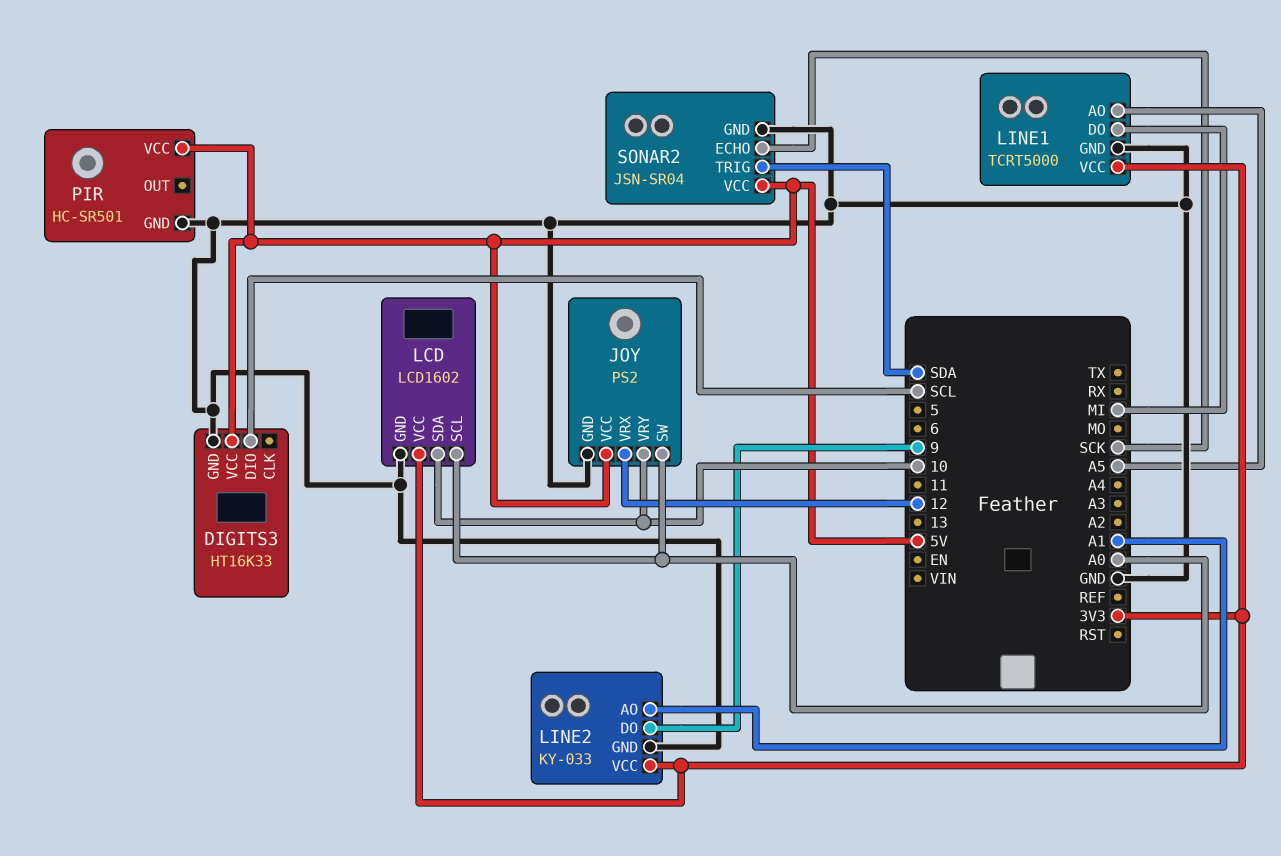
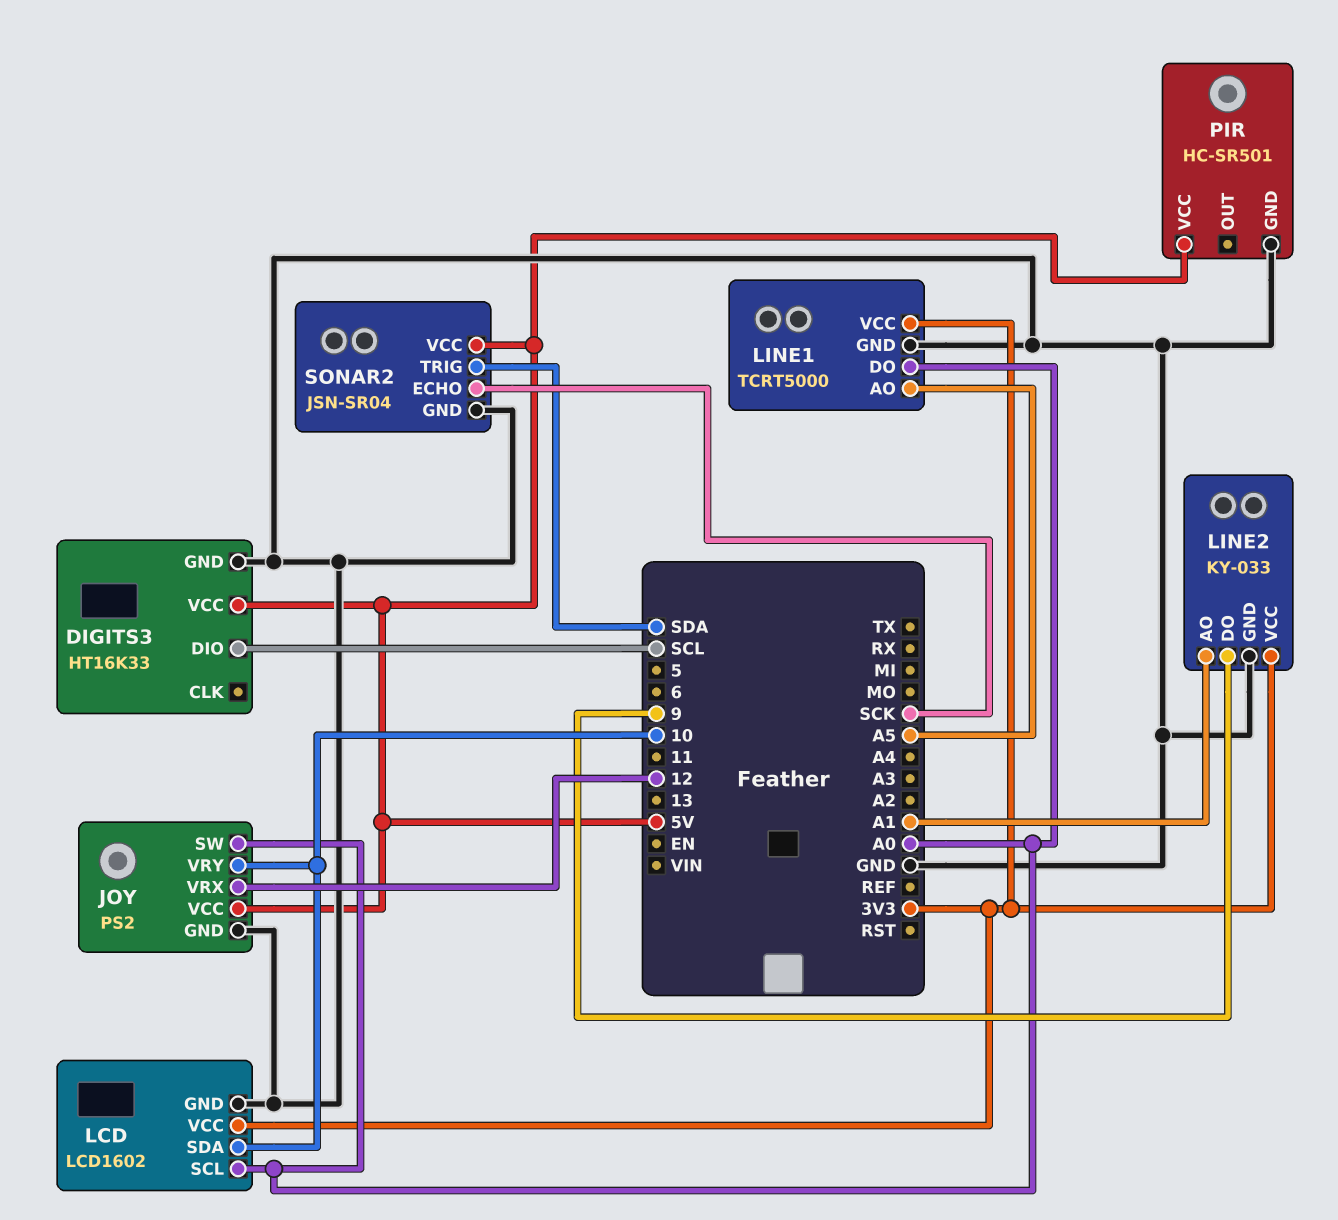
LINE1 pin DO: MI -> A0

